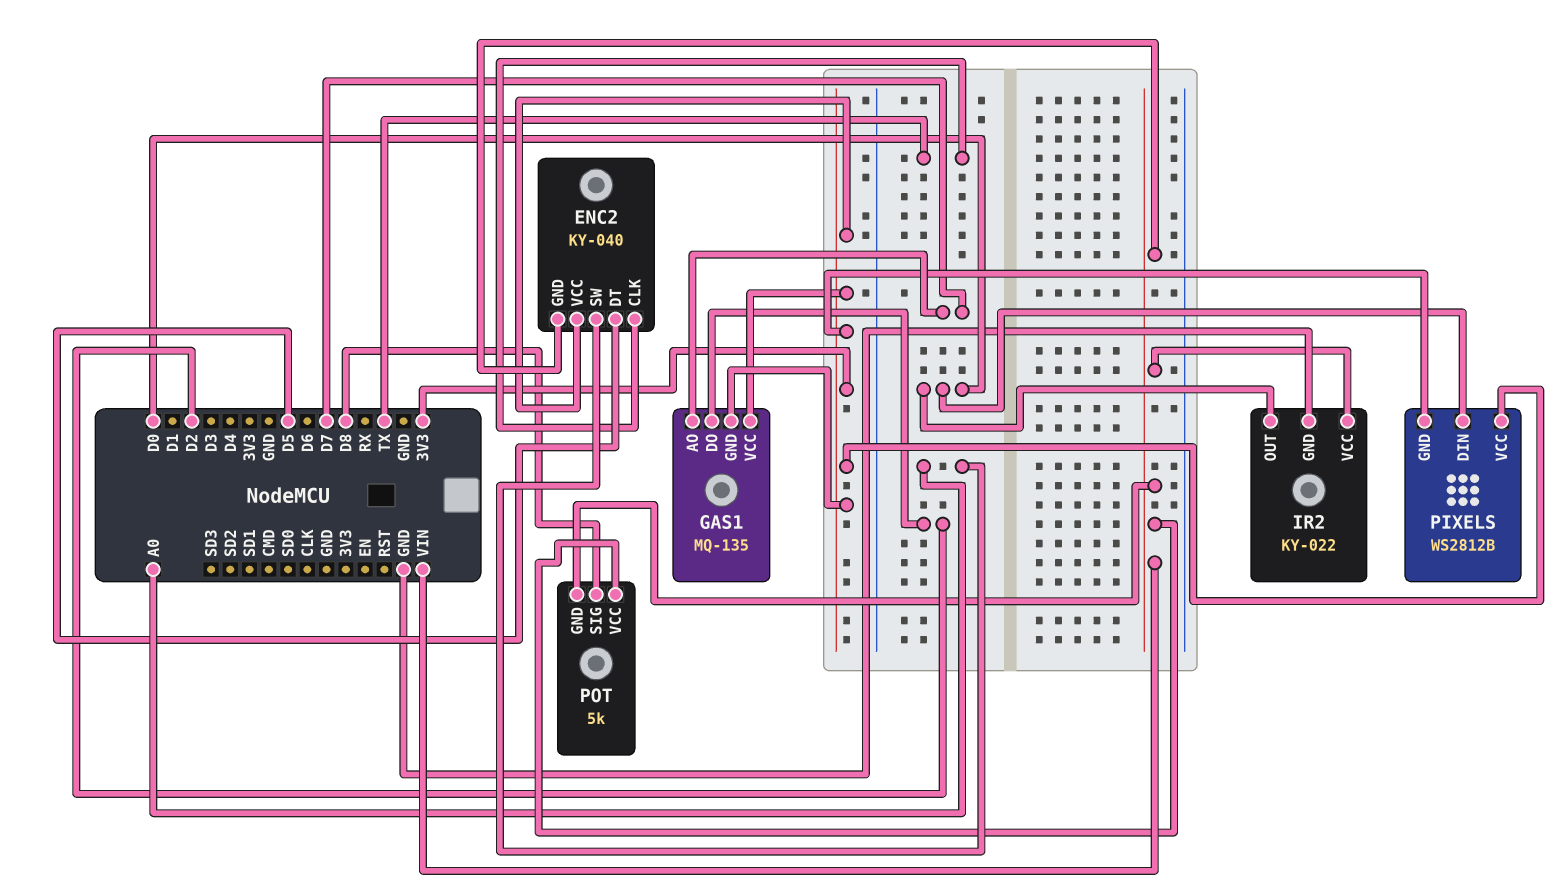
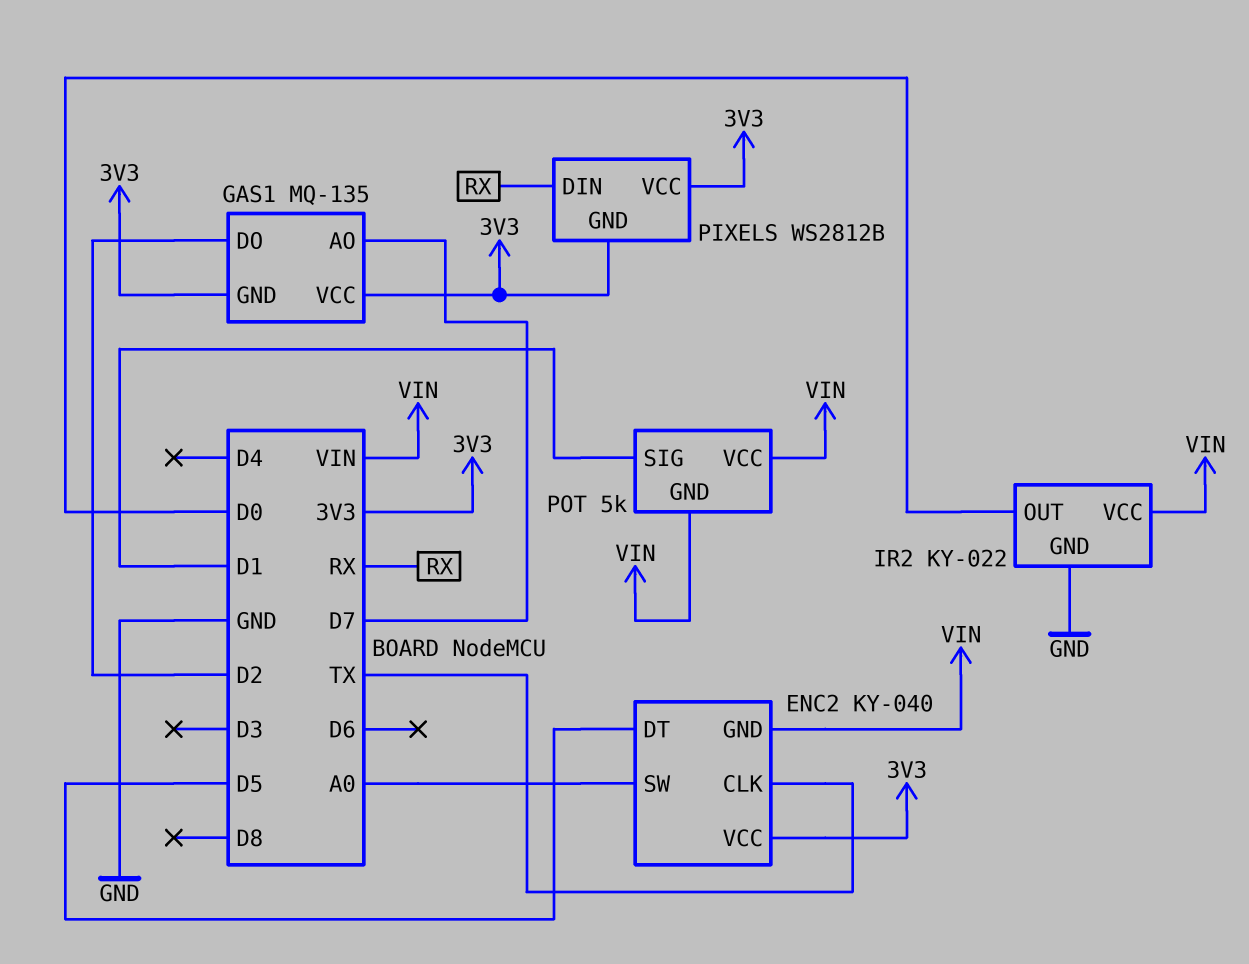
PIXELS pin DIN: D0 -> RX
POT pin SIG: D8 -> D1

